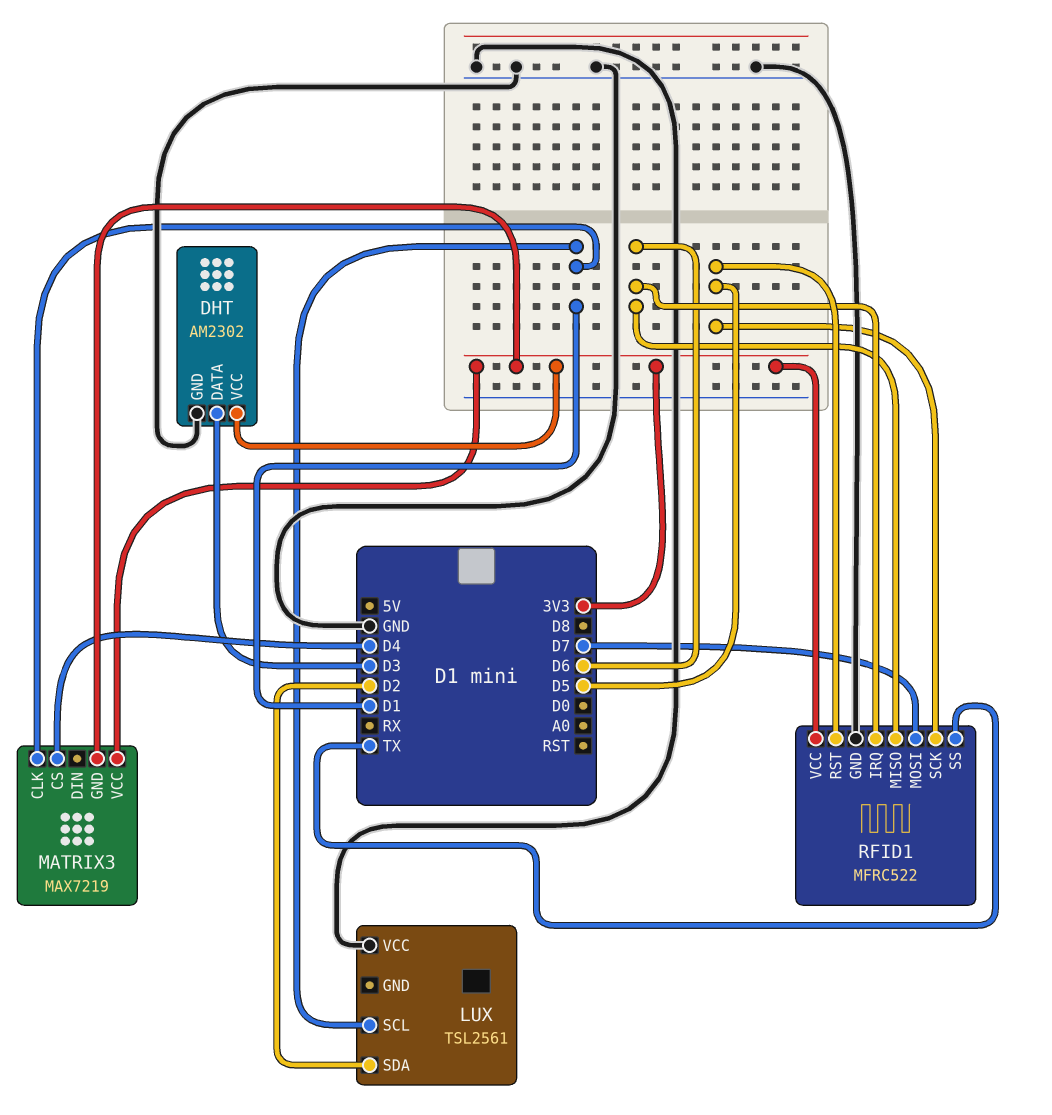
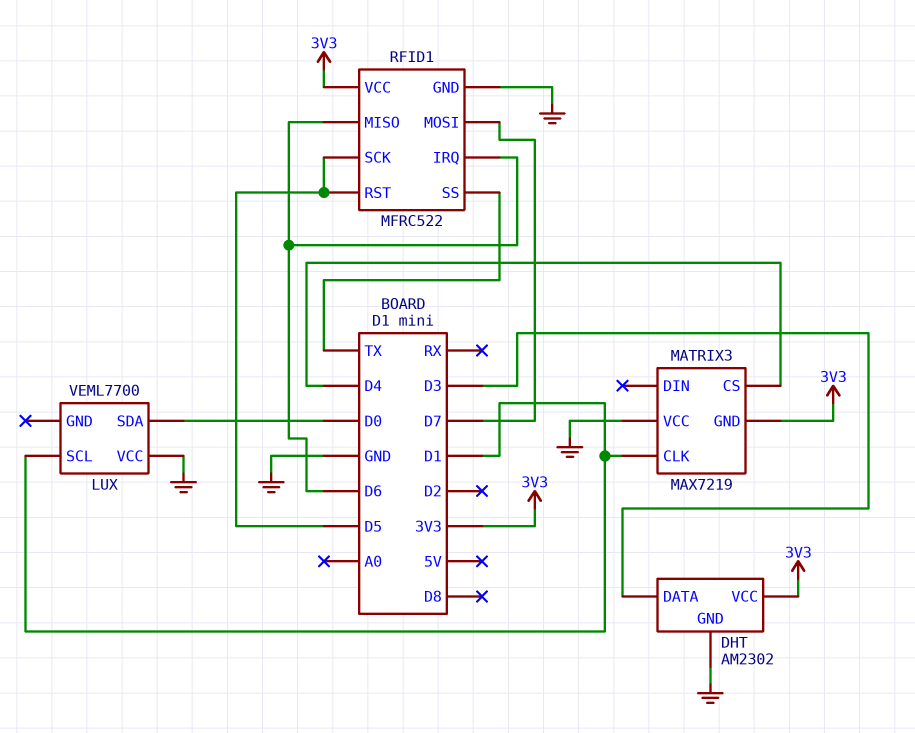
LUX: TSL2561 -> VEML7700
LUX pin SDA: D2 -> D0
MATRIX3 pin VCC: 3V3 -> GND

